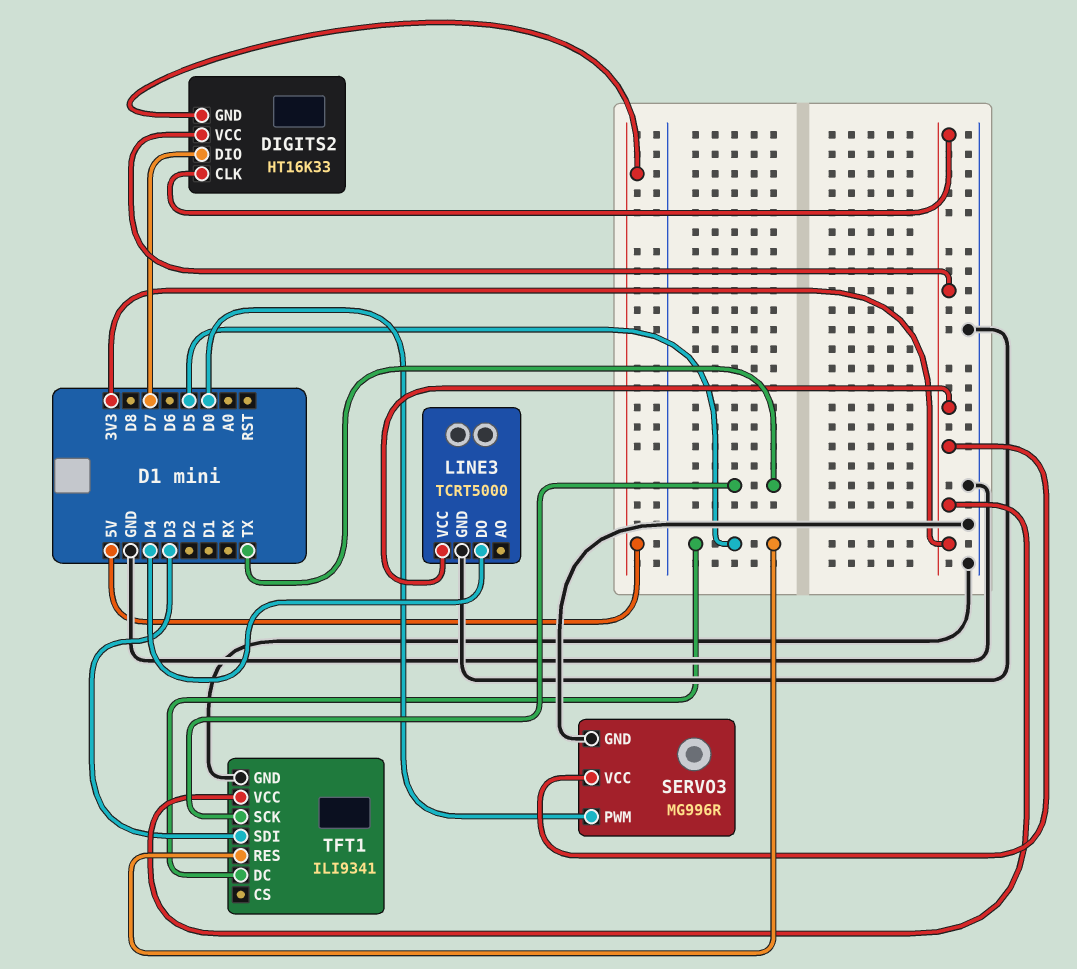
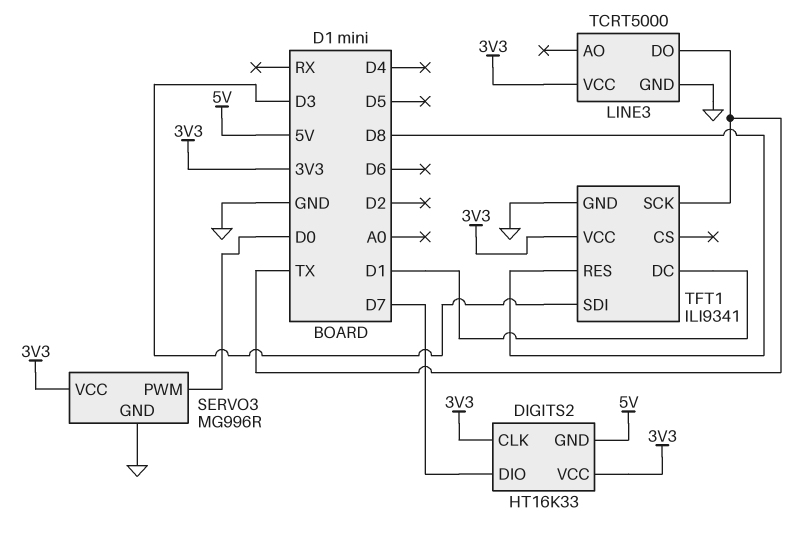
LINE3 pin DO: D4 -> TX
TFT1 pin DC: D5 -> D1
TFT1 pin RES: D5 -> D8

